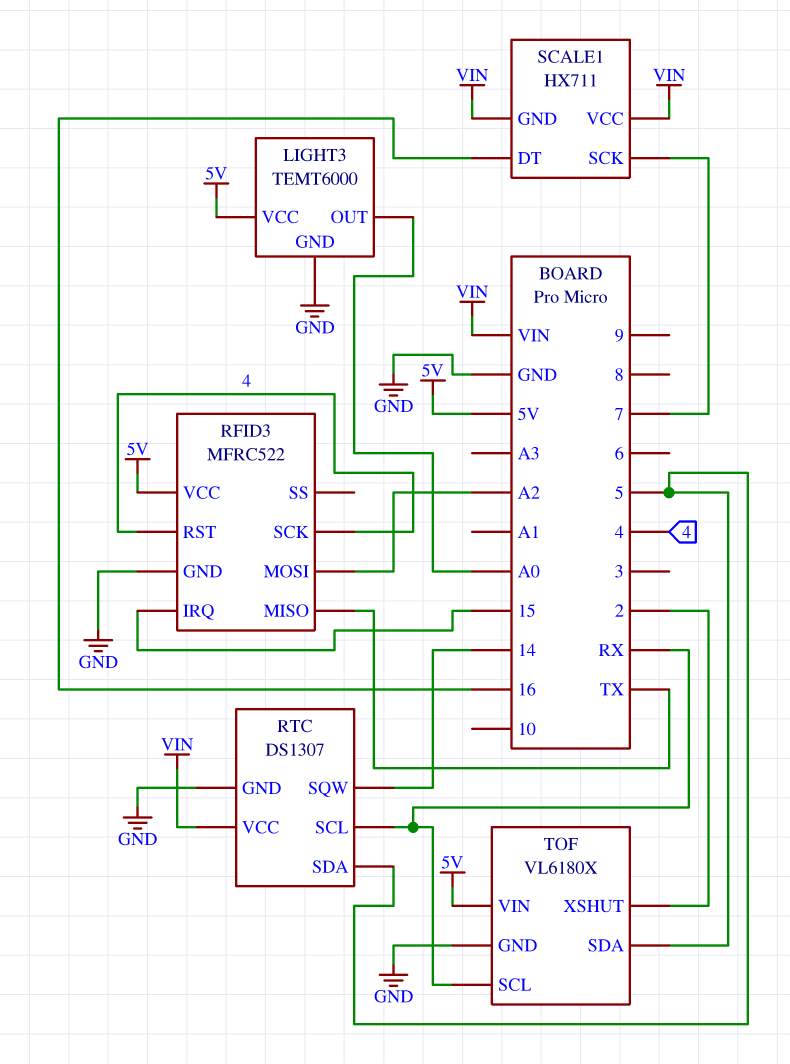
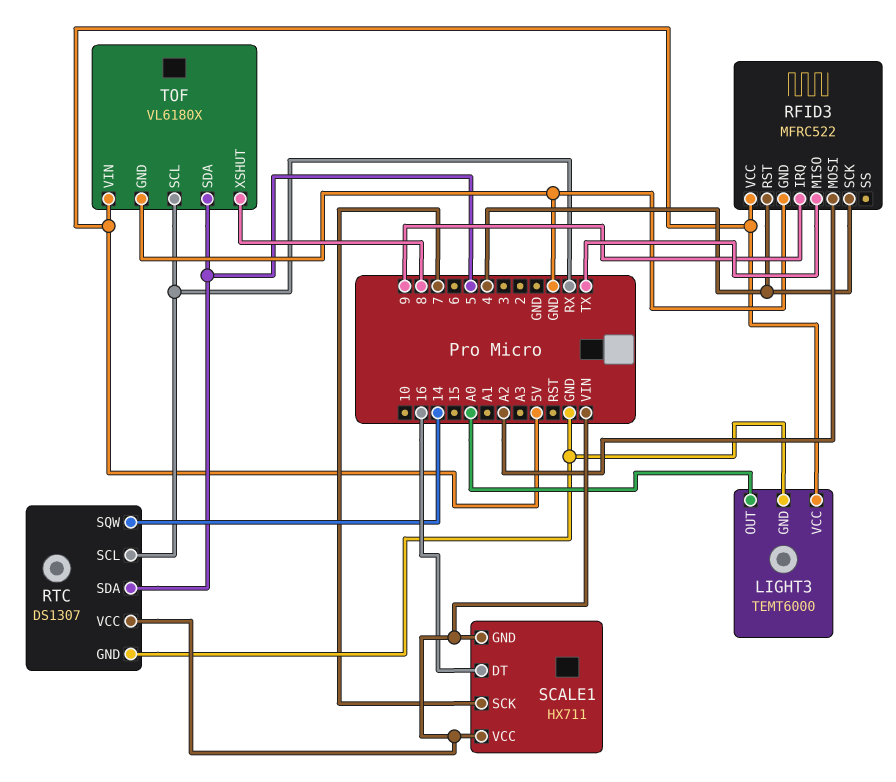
RFID3 pin IRQ: 15 -> 9
TOF pin XSHUT: 2 -> 8

